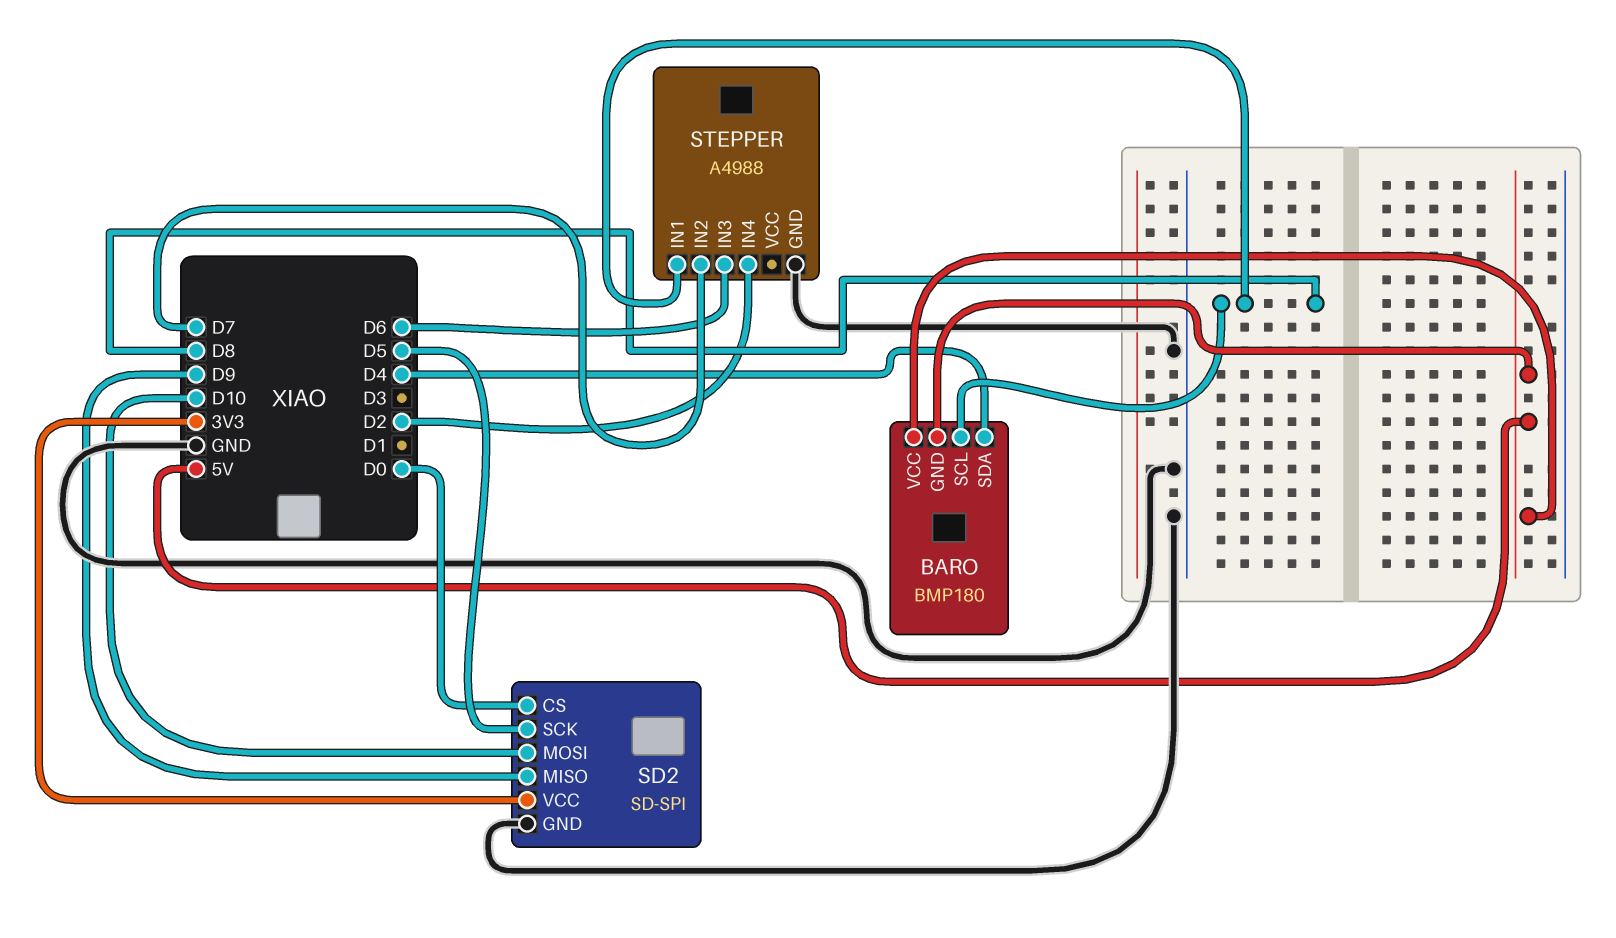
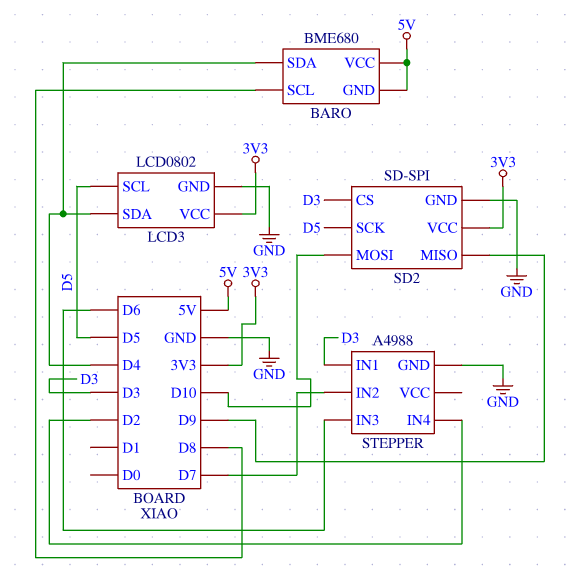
BARO: BMP180 -> BME680
LCD3: none -> LCD0802
LCD3 pin GND: none -> GND
LCD3 pin SCL: none -> D5
LCD3 pin SDA: none -> D4
LCD3 pin VCC: none -> 3V3
SD2 pin CS: D0 -> D3
STEPPER pin IN1: D8 -> D3

